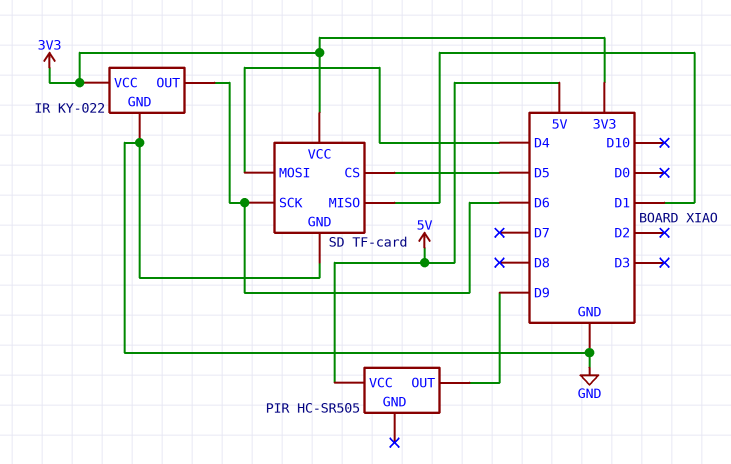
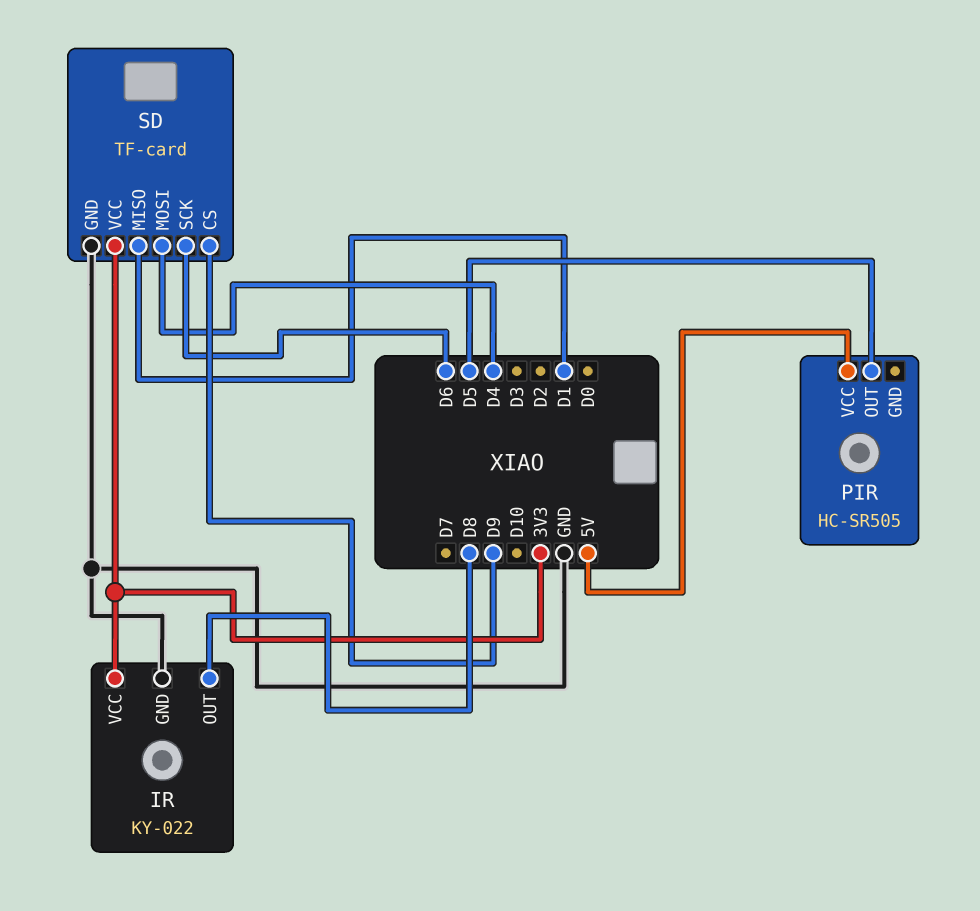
IR pin OUT: D6 -> D8
PIR pin OUT: D9 -> D5
SD pin CS: D5 -> D9

